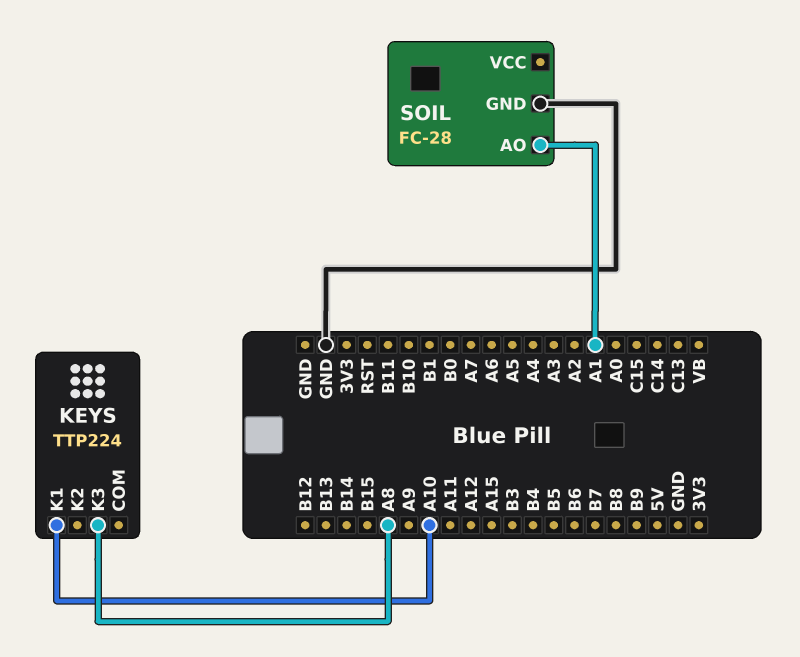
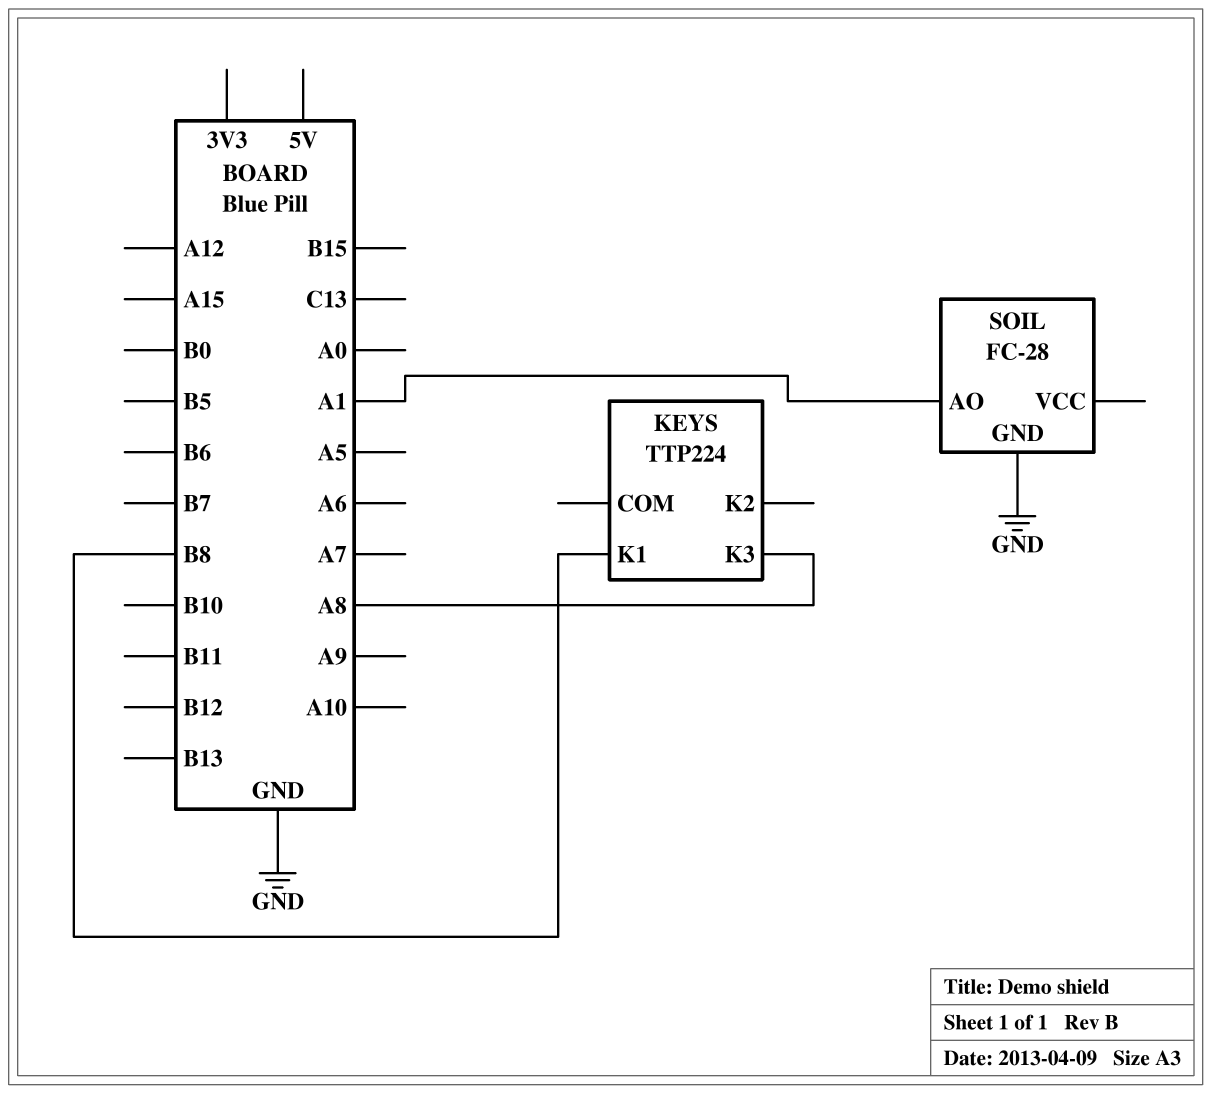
KEYS pin K1: A10 -> B8

